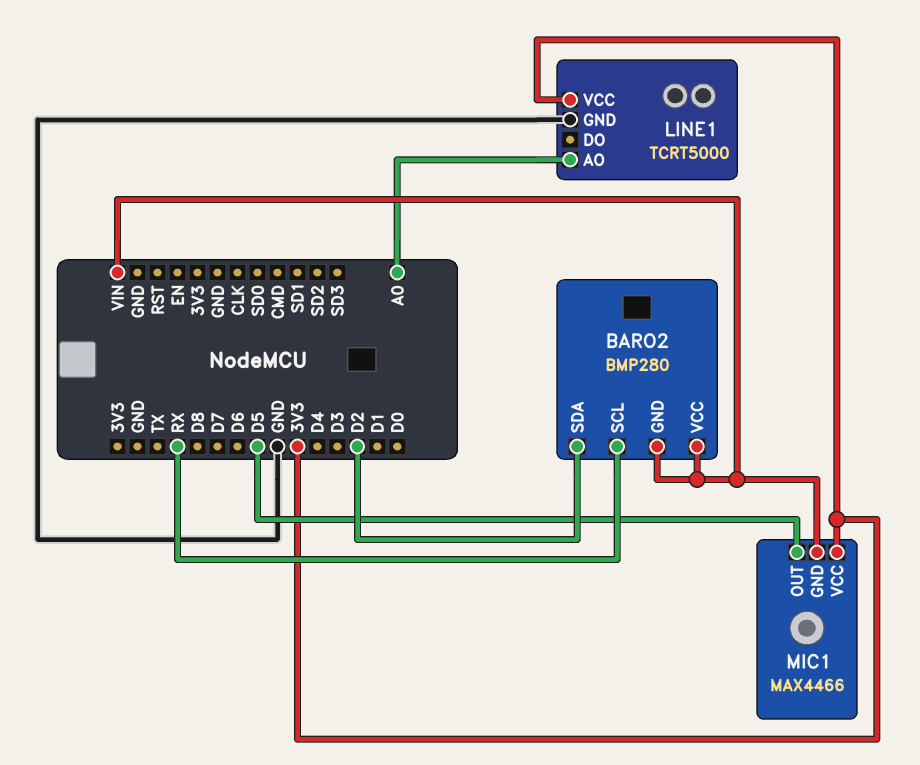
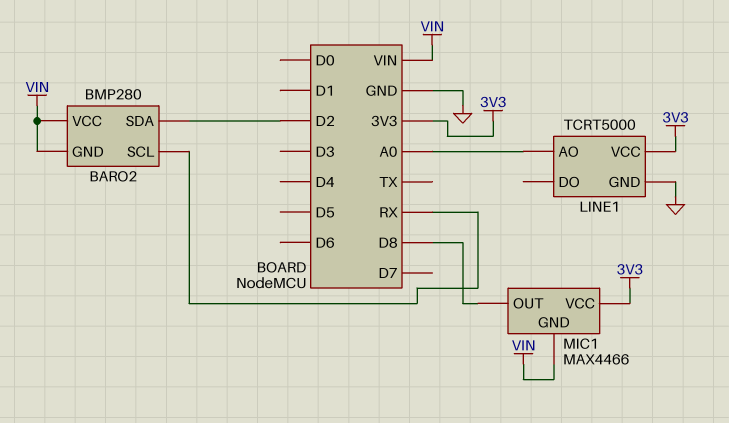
MIC1 pin OUT: D5 -> D8

